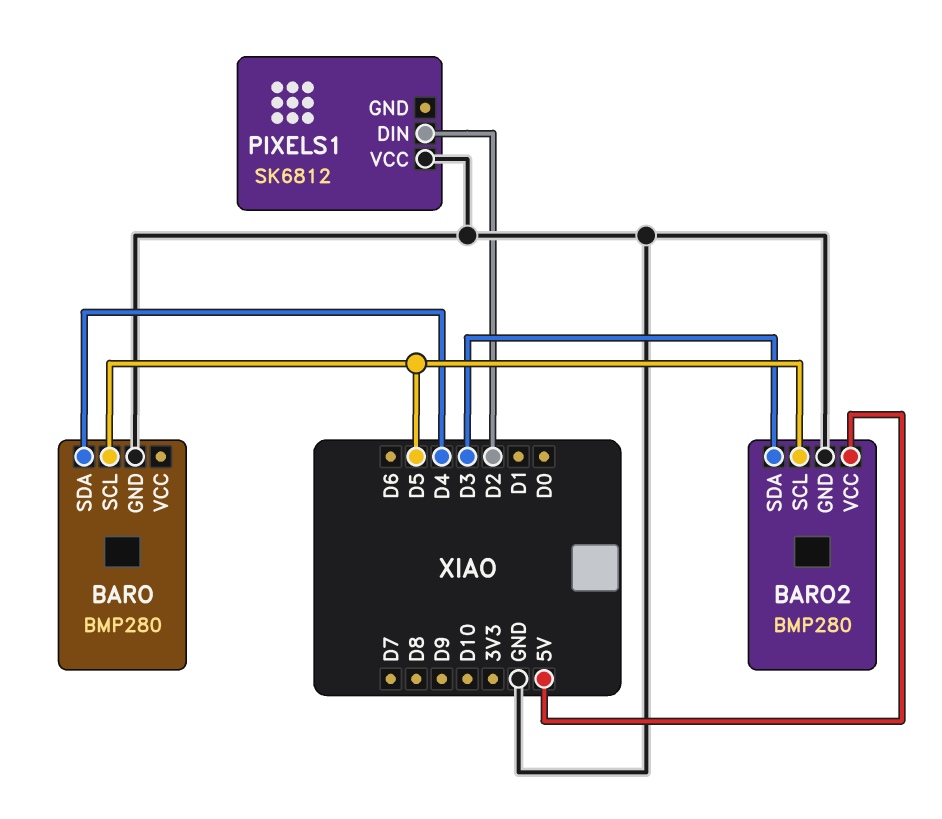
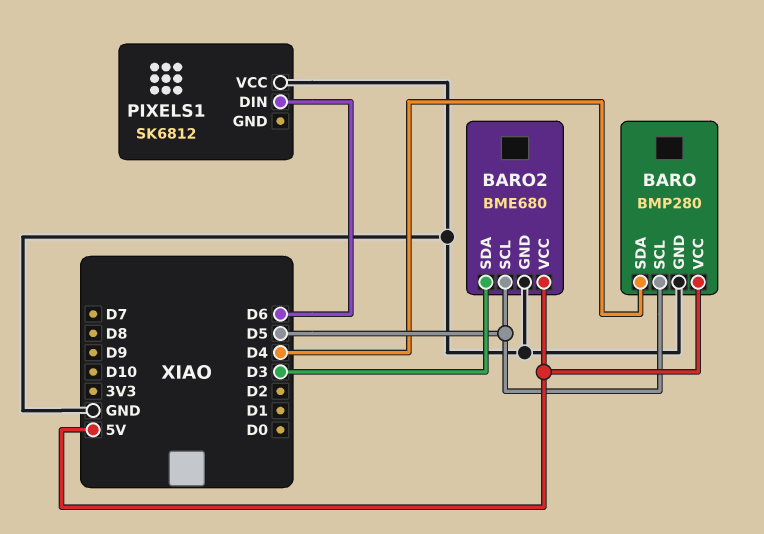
BARO pin VCC: none -> 5V
BARO2: BMP280 -> BME680
PIXELS1 pin DIN: D2 -> D6

